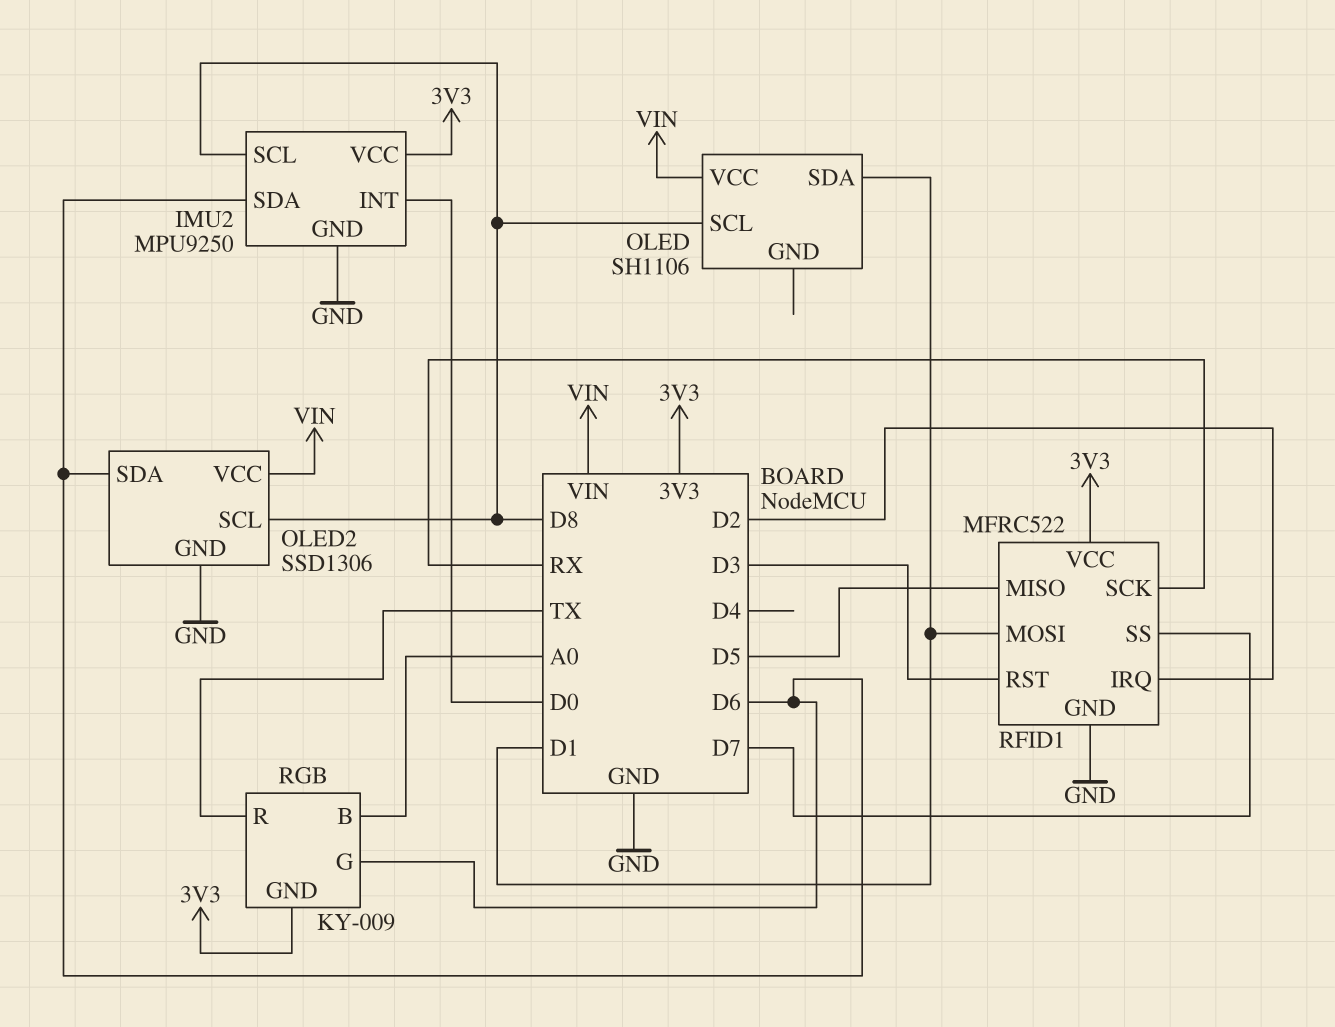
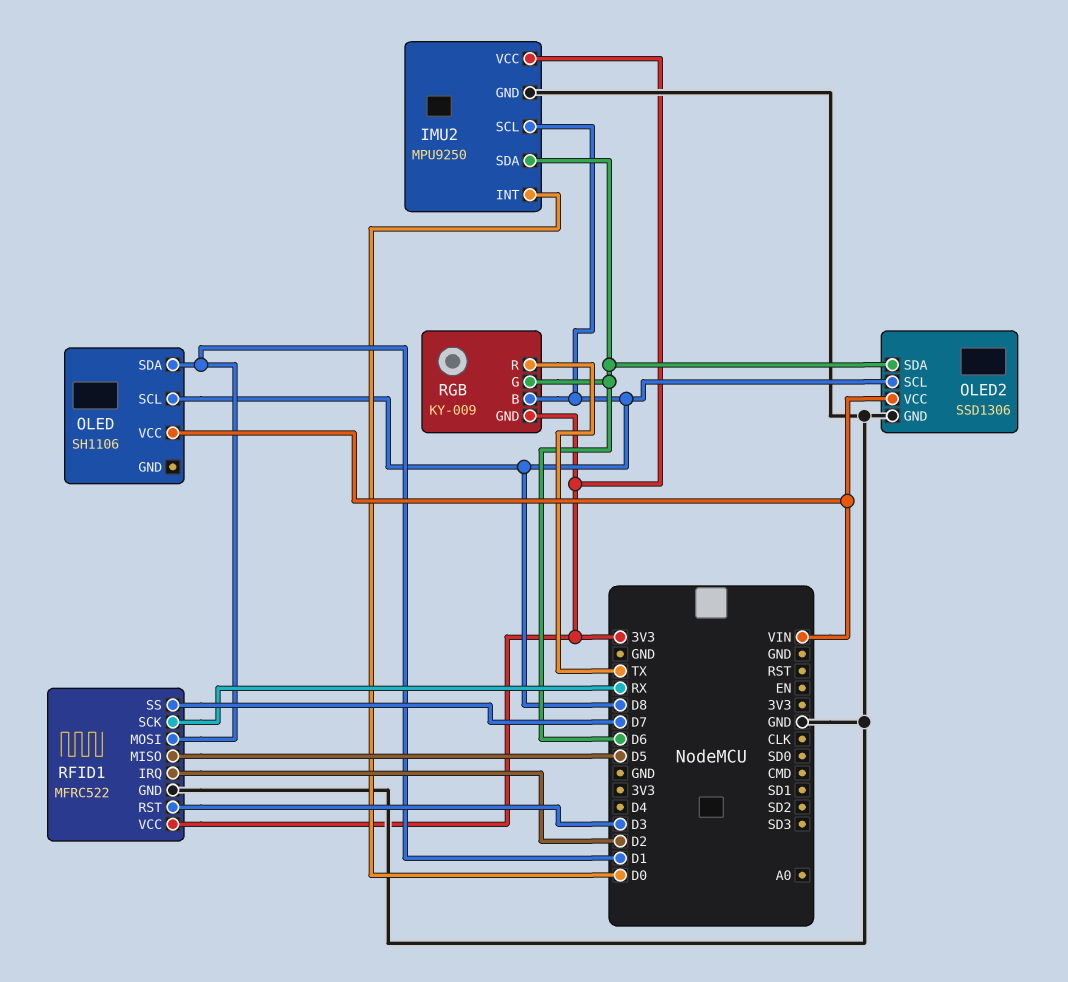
RGB pin B: A0 -> D8

